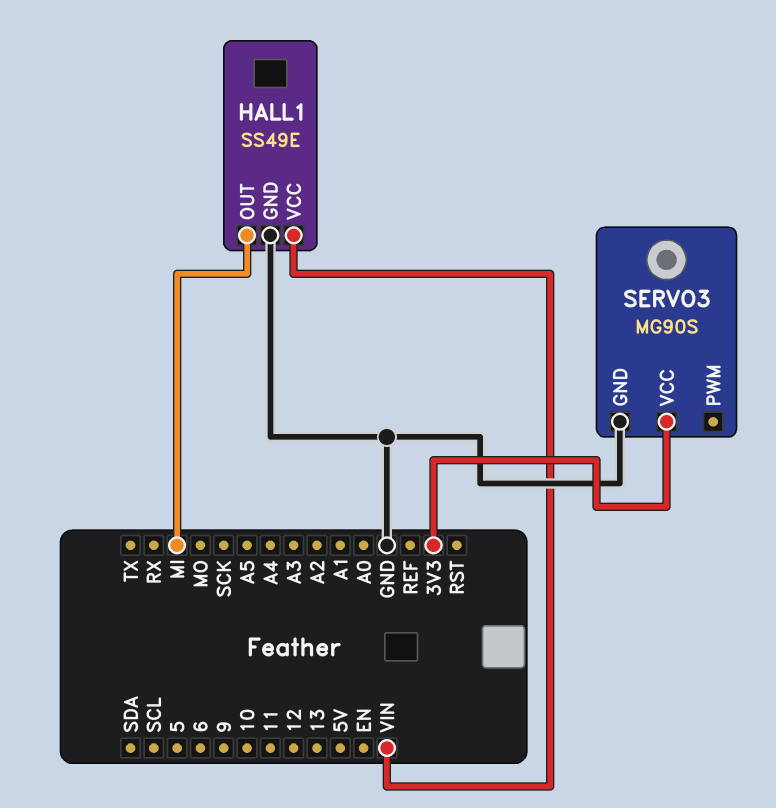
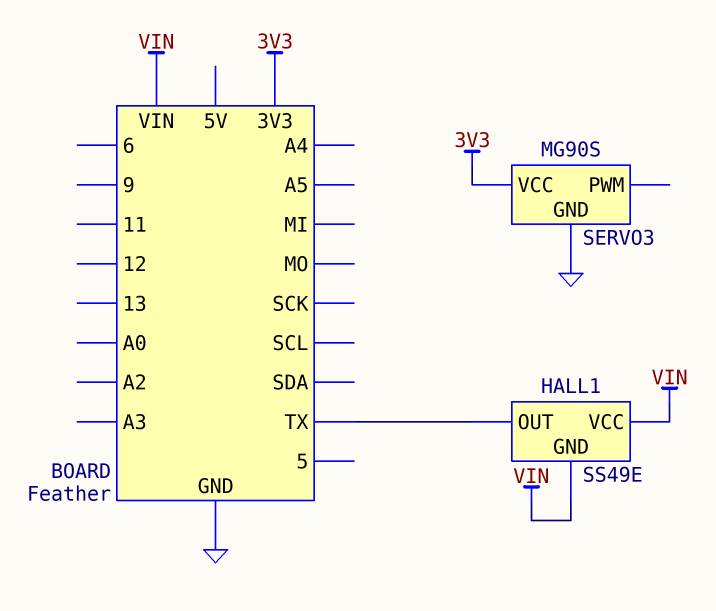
HALL1 pin GND: GND -> VIN
HALL1 pin OUT: MI -> TX

